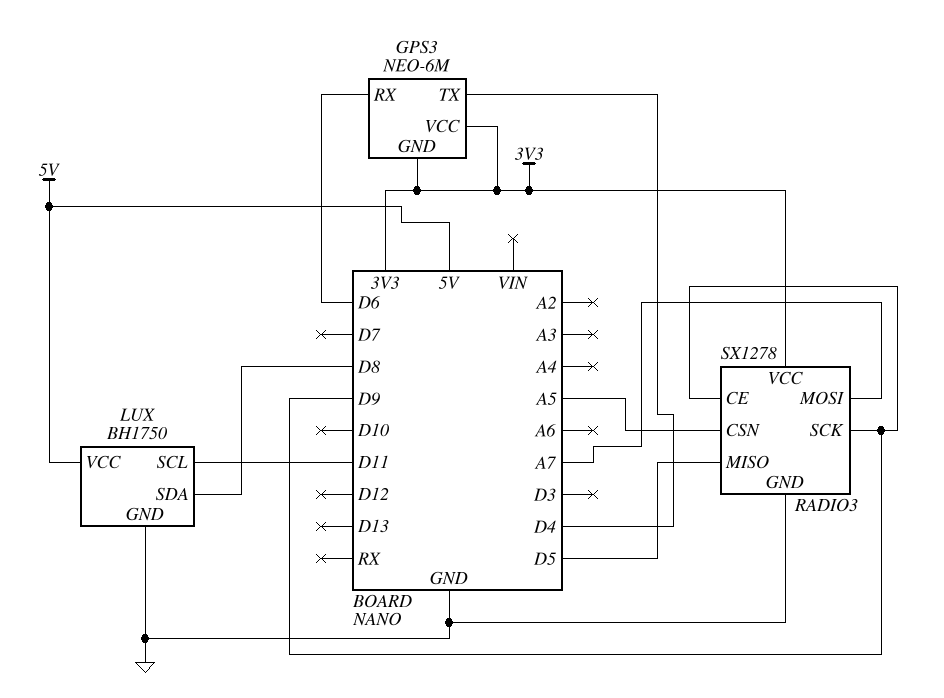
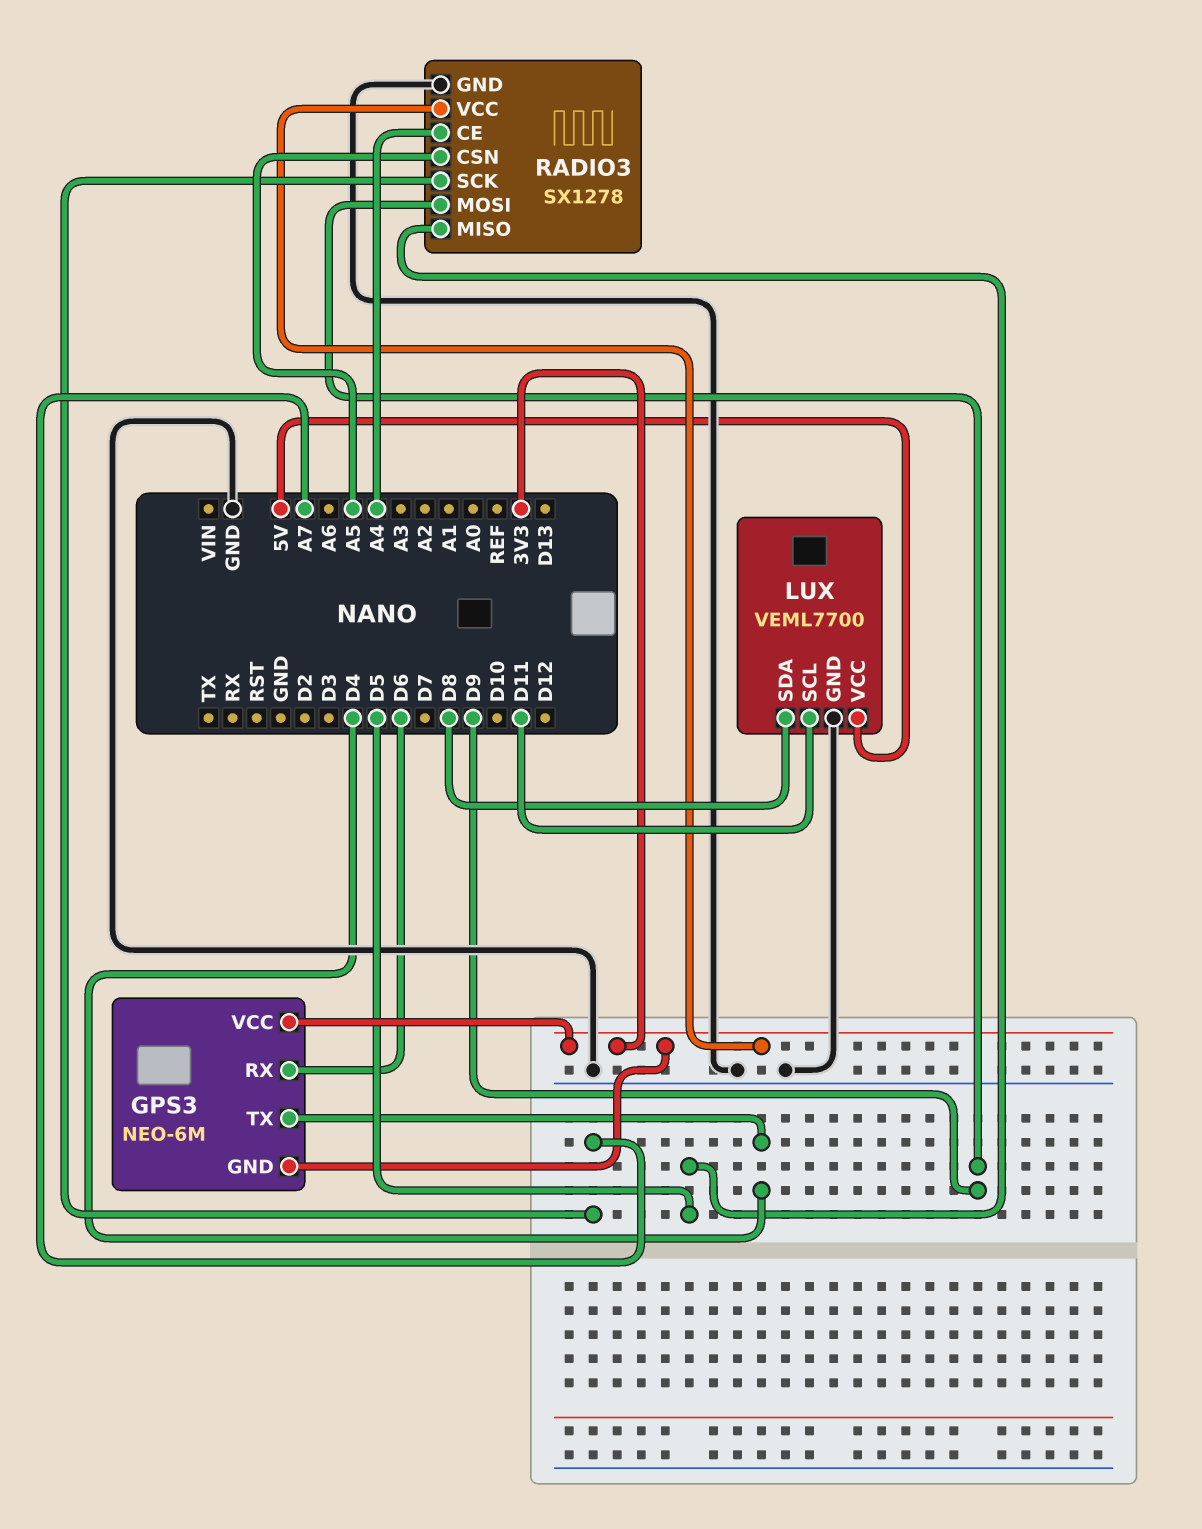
LUX: BH1750 -> VEML7700
RADIO3 pin CE: D9 -> A4
RADIO3 pin MOSI: A7 -> D9
RADIO3 pin SCK: D9 -> A7

